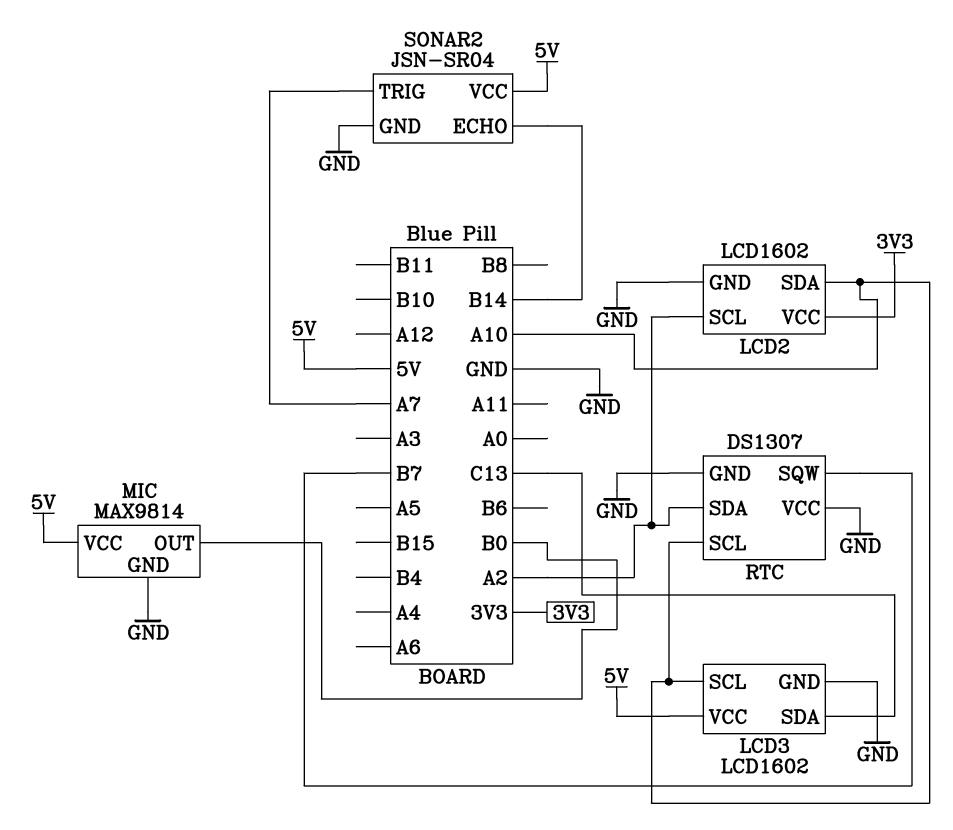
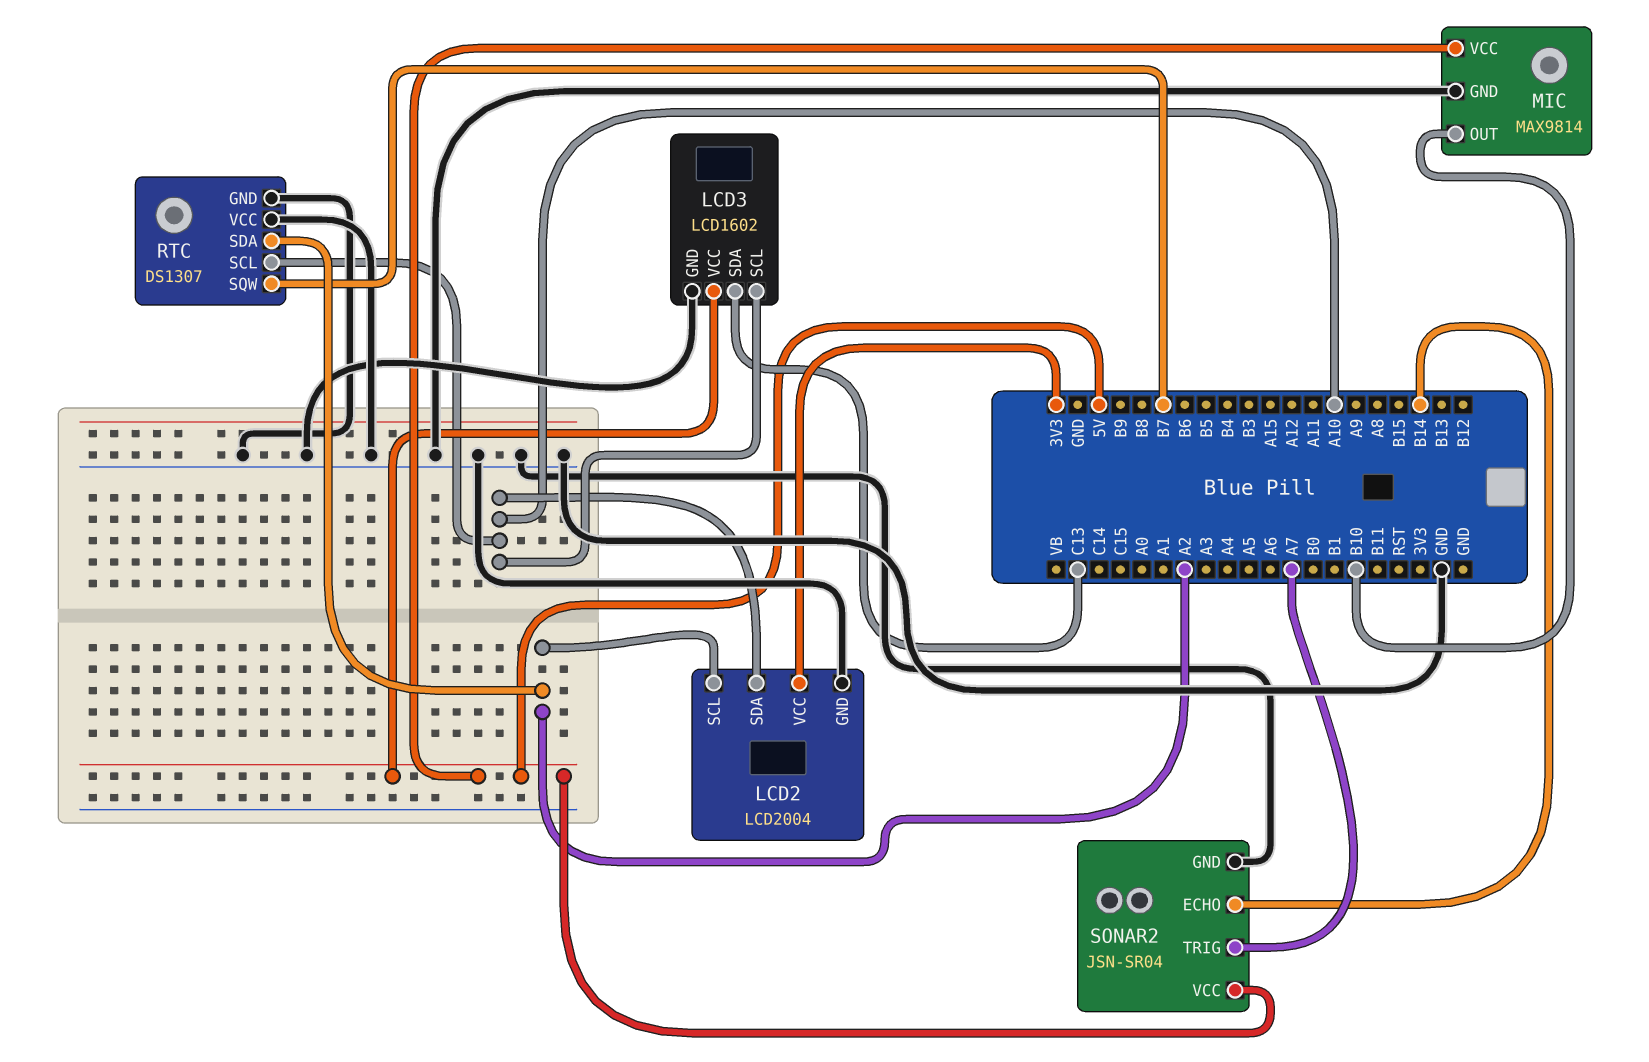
LCD2: LCD1602 -> LCD2004
MIC pin OUT: B0 -> B10

